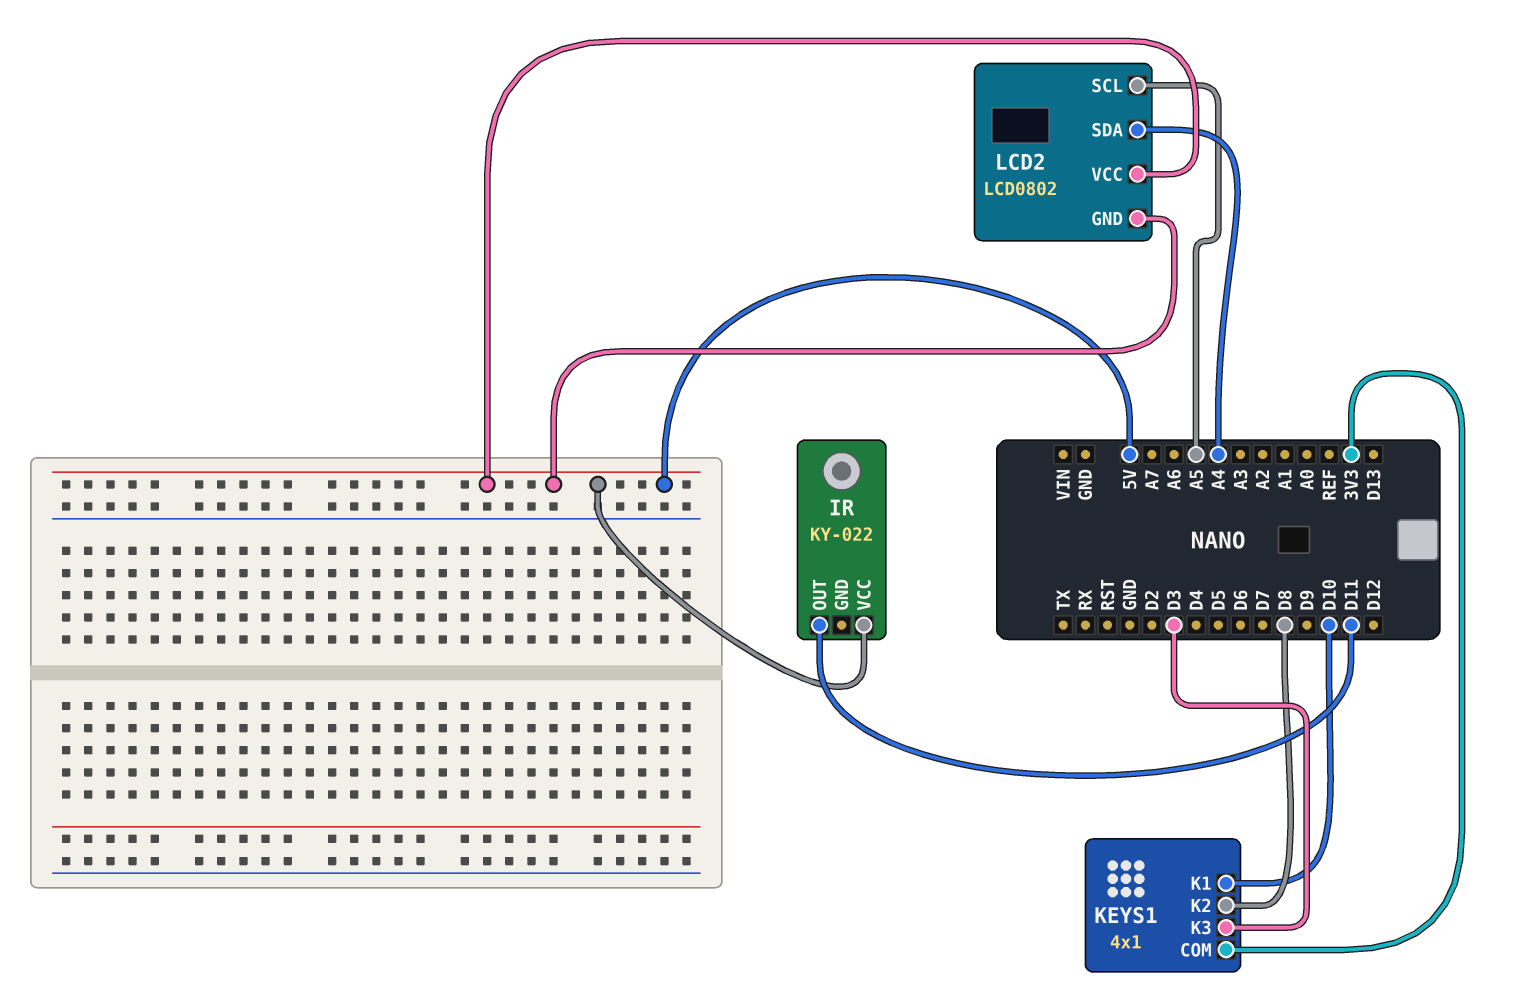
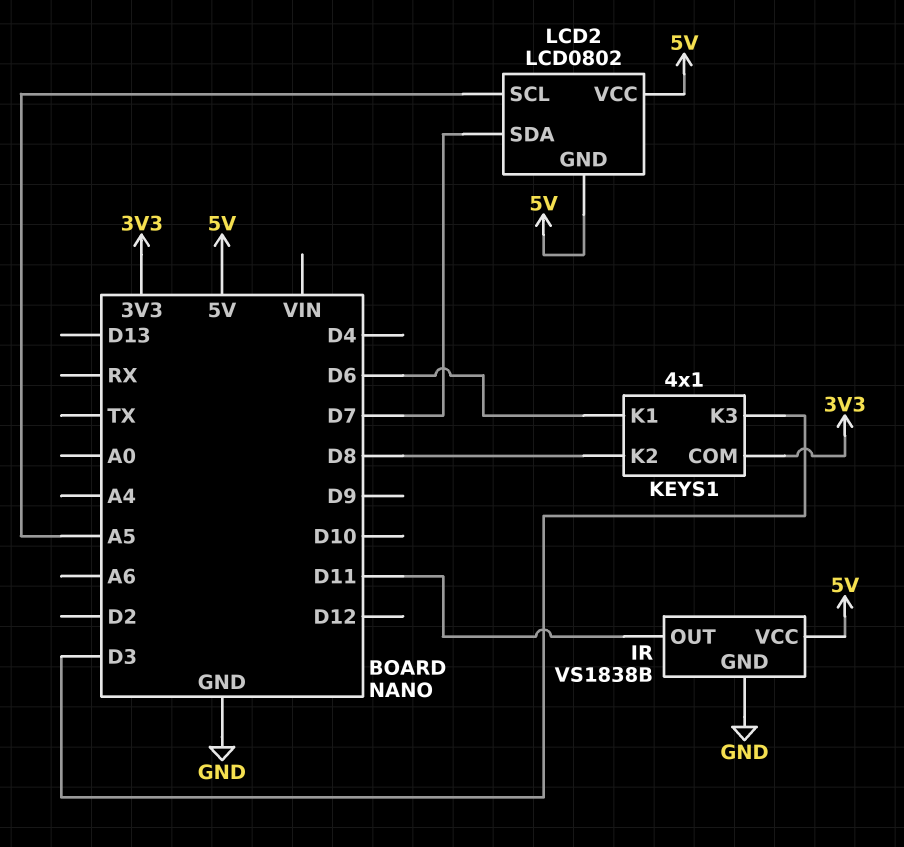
IR: KY-022 -> VS1838B
IR pin GND: none -> GND
KEYS1 pin K1: D10 -> D6
LCD2 pin SDA: A4 -> D7

